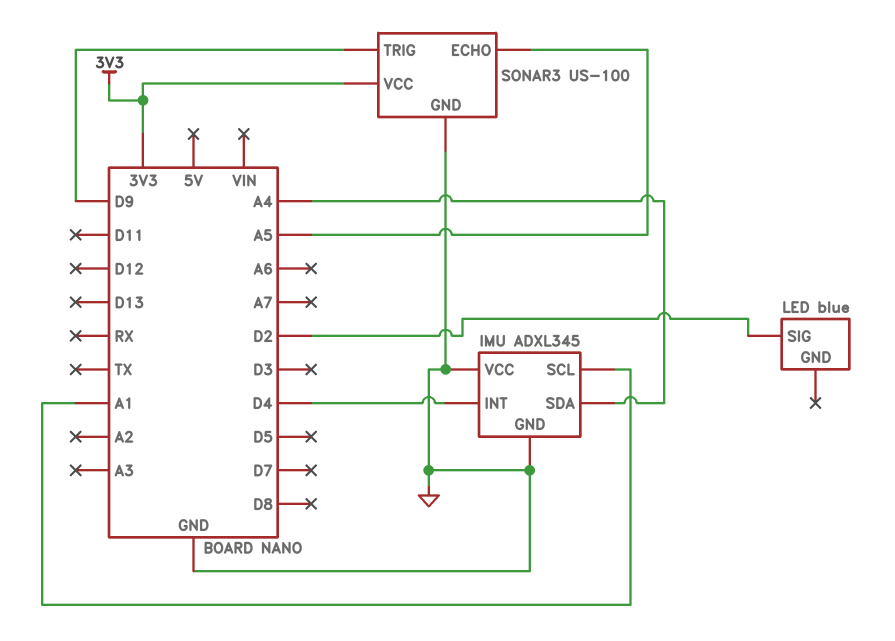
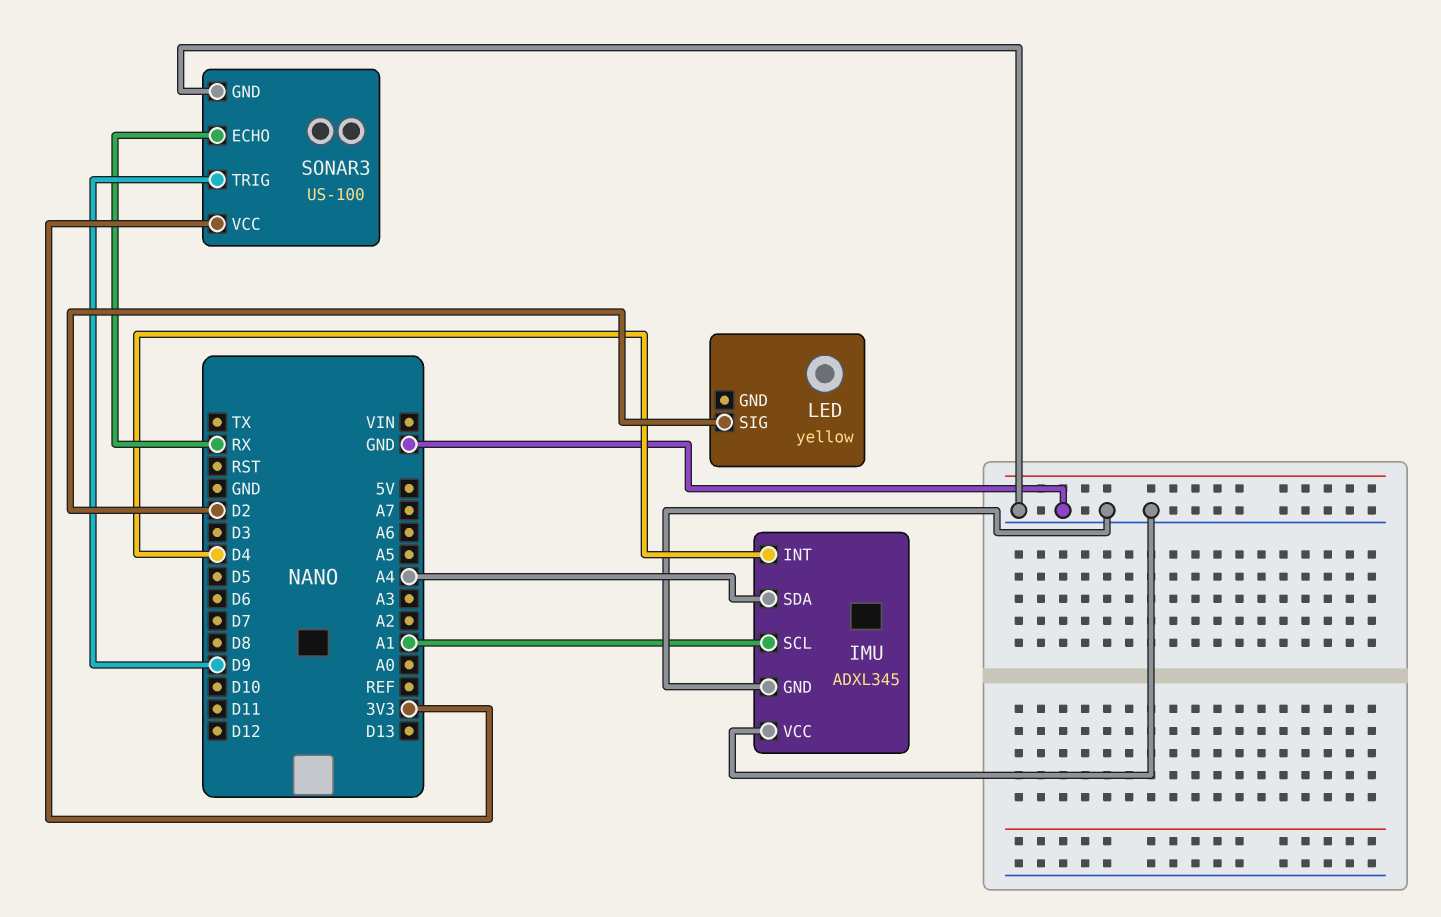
LED: blue -> yellow
SONAR3 pin ECHO: A5 -> RX

